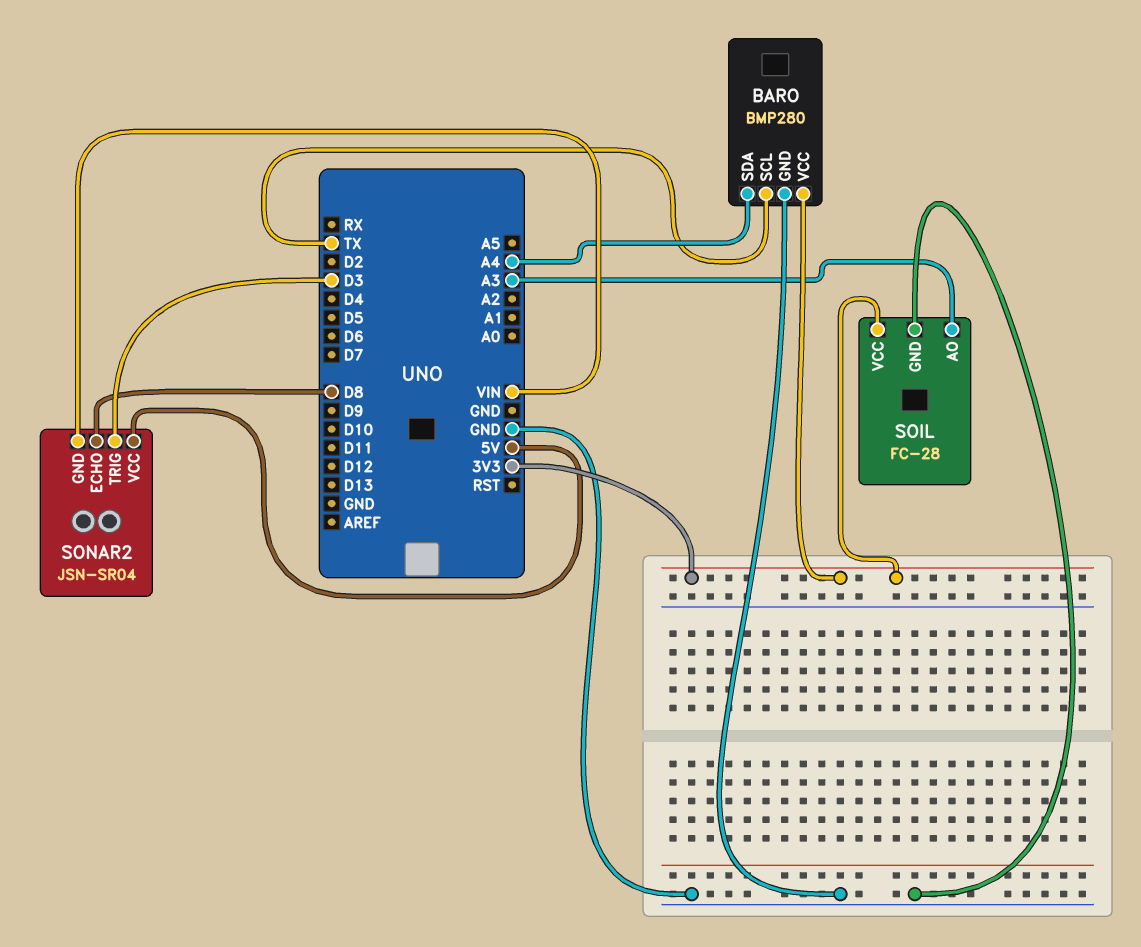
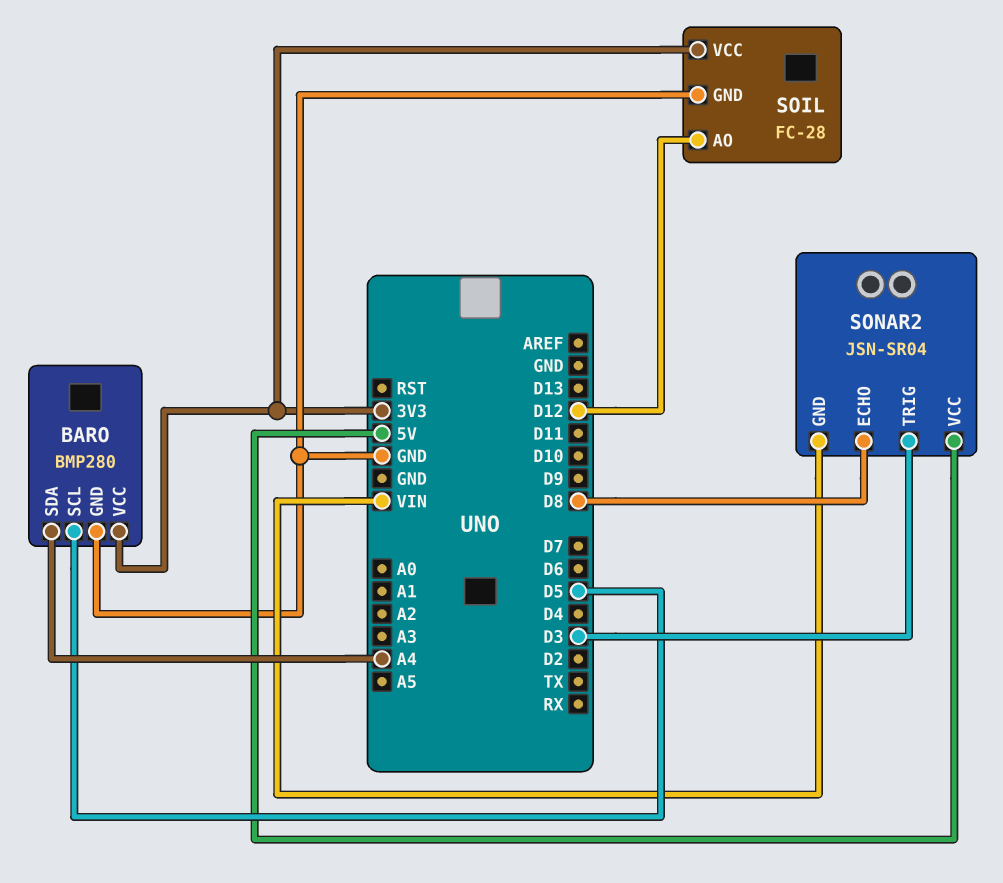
BARO pin SCL: TX -> D5
SOIL pin AO: A3 -> D12

